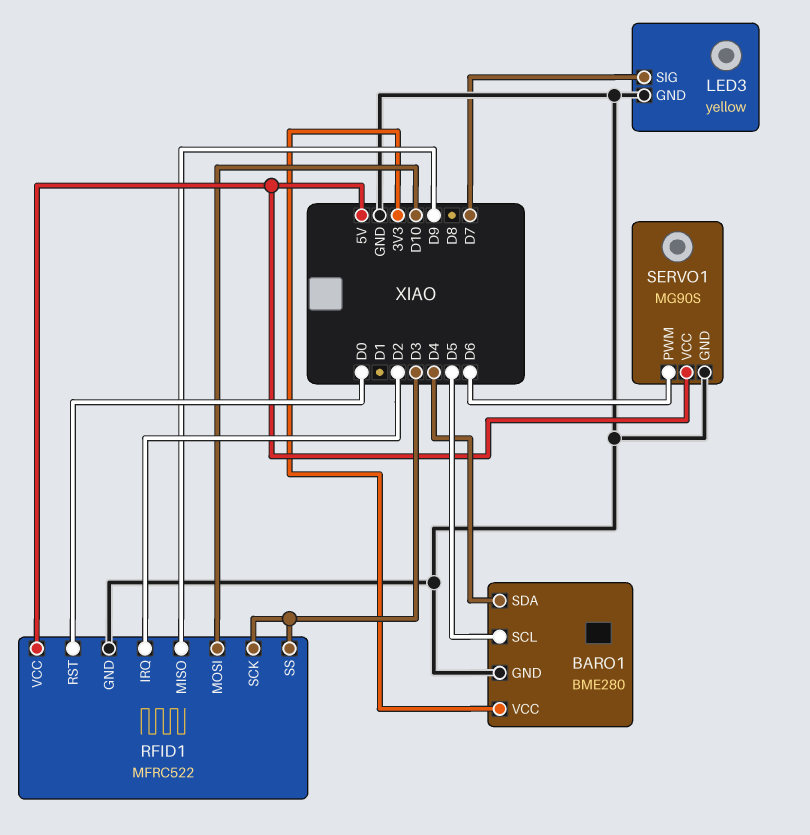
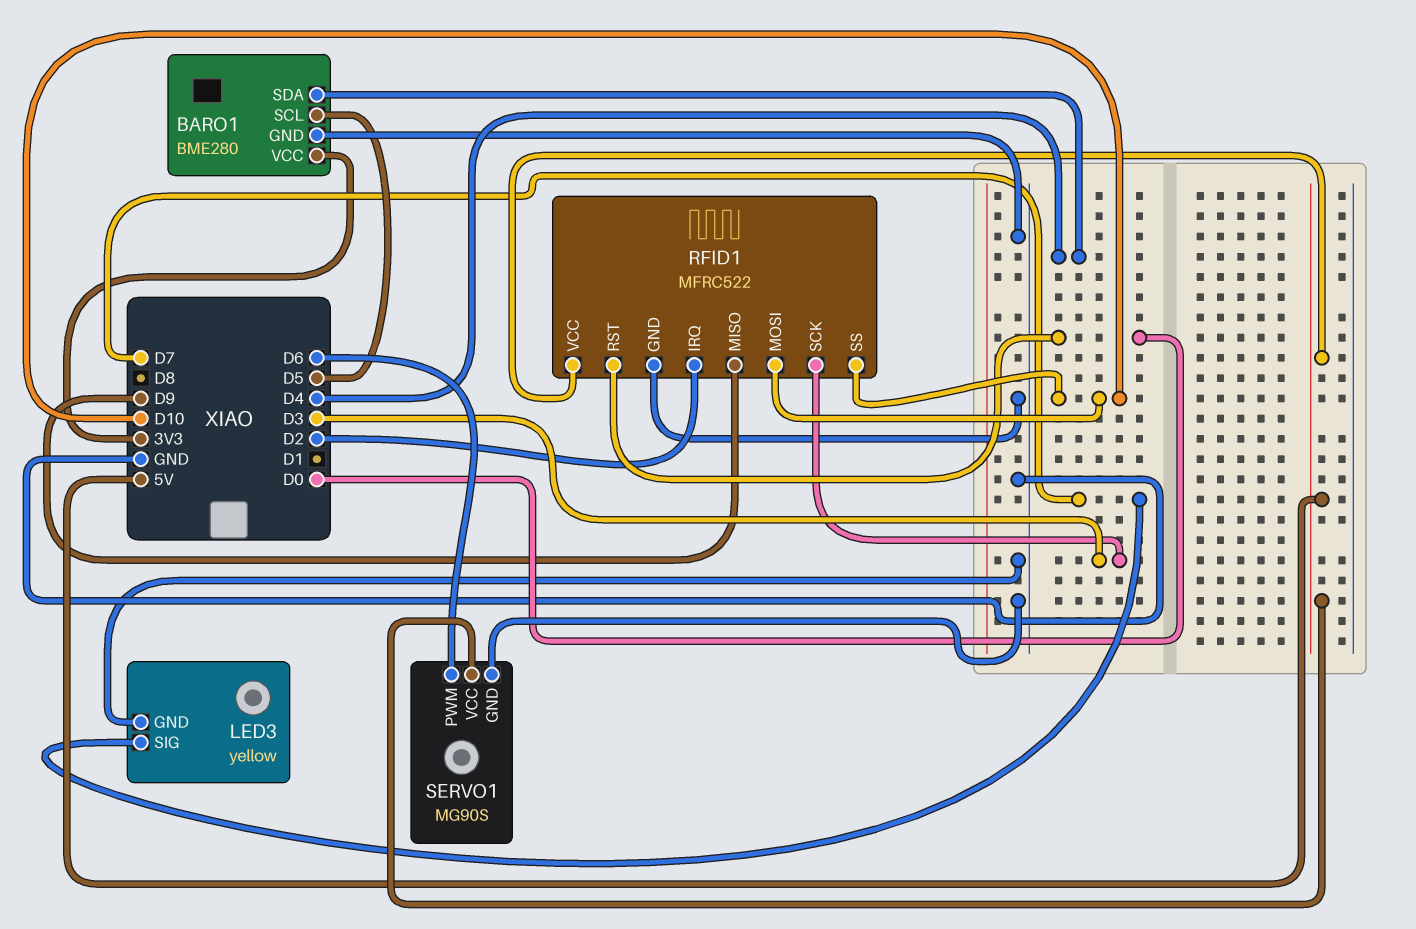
RFID1 pin SS: D3 -> D10

